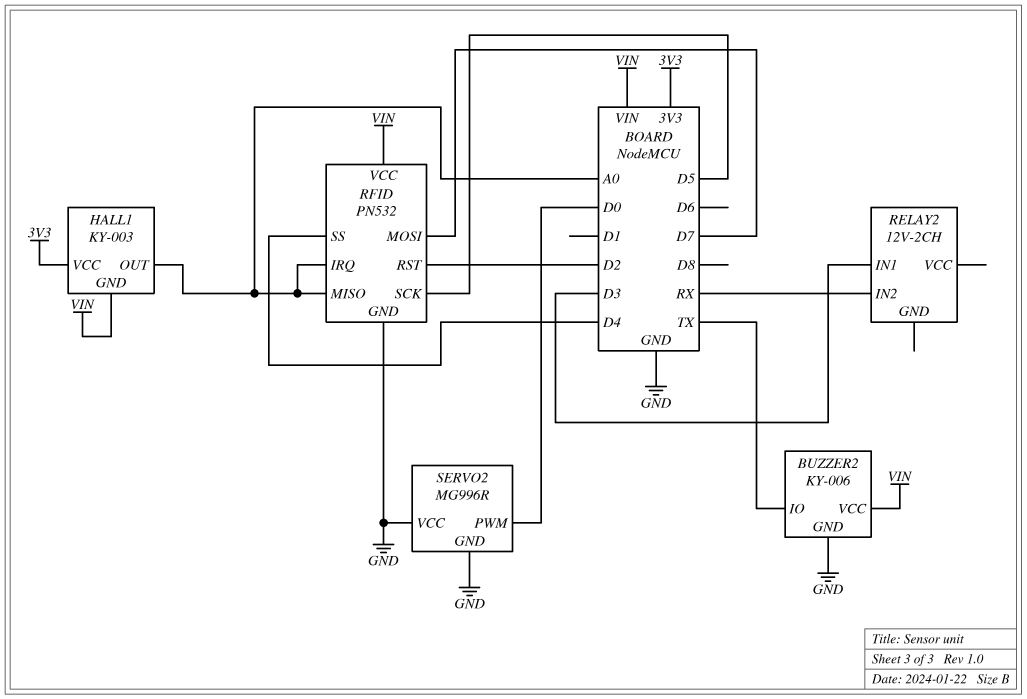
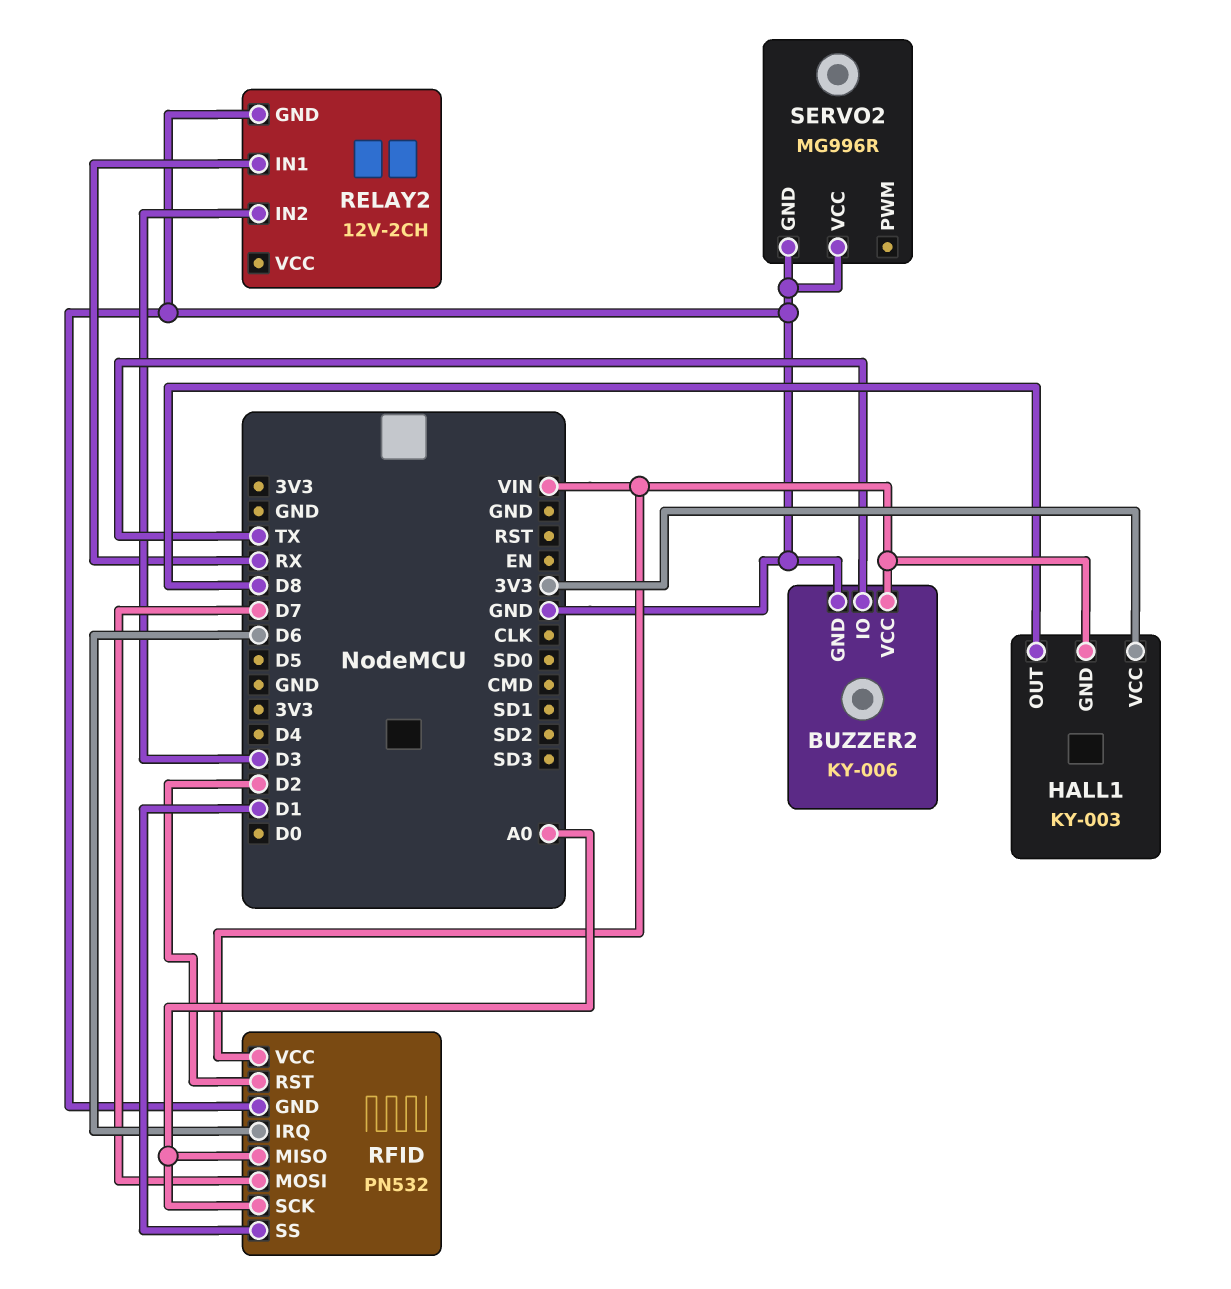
HALL1 pin OUT: A0 -> D8
RELAY2 pin GND: none -> GND
RELAY2 pin IN1: D3 -> RX
RELAY2 pin IN2: RX -> D3
RFID pin IRQ: A0 -> D6
RFID pin SCK: D5 -> A0
RFID pin SS: D4 -> D1
SERVO2 pin PWM: D0 -> none

